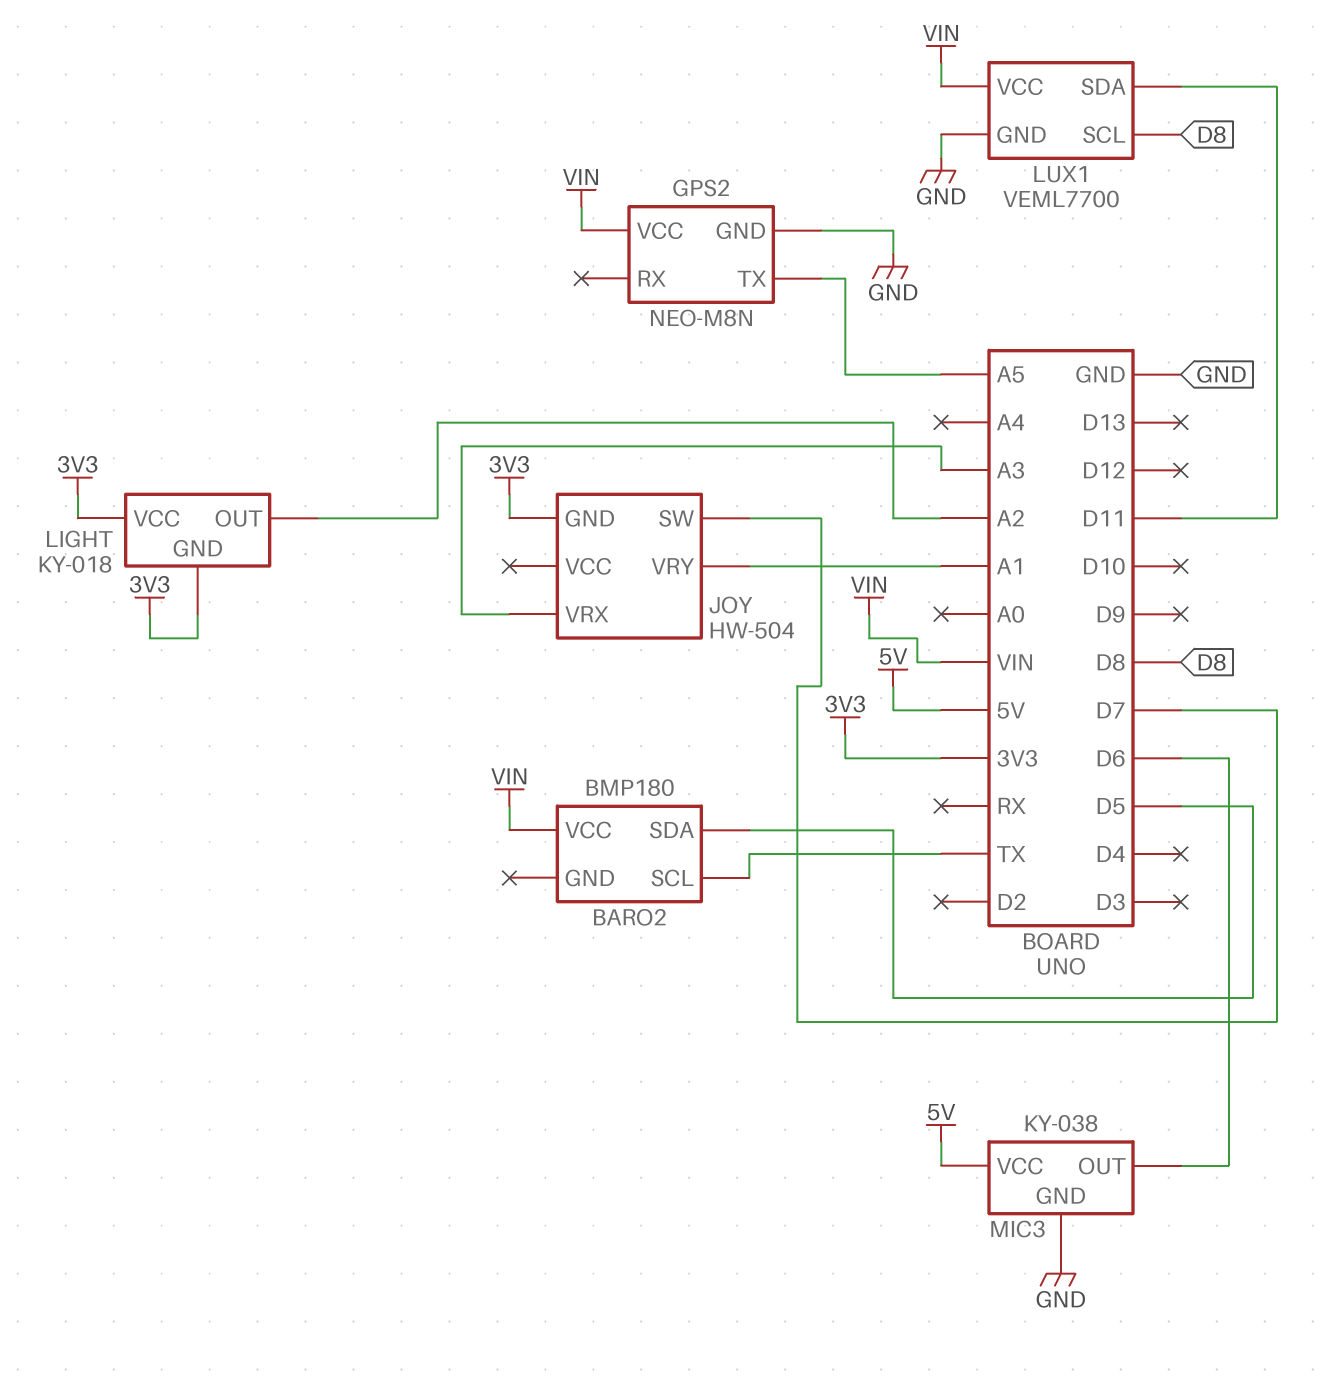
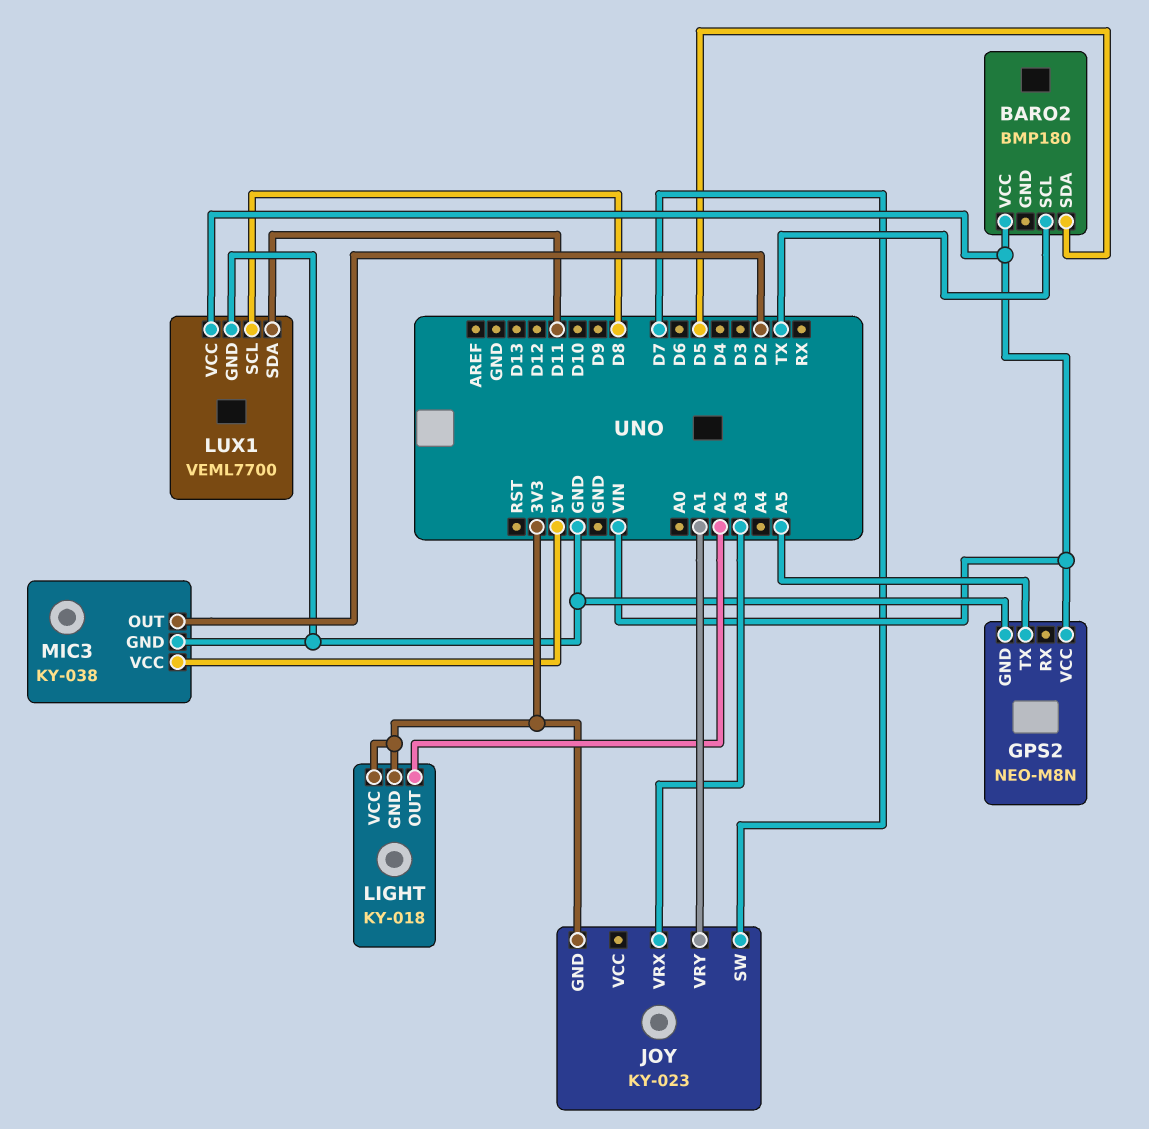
JOY: HW-504 -> KY-023
MIC3 pin OUT: D6 -> D2

